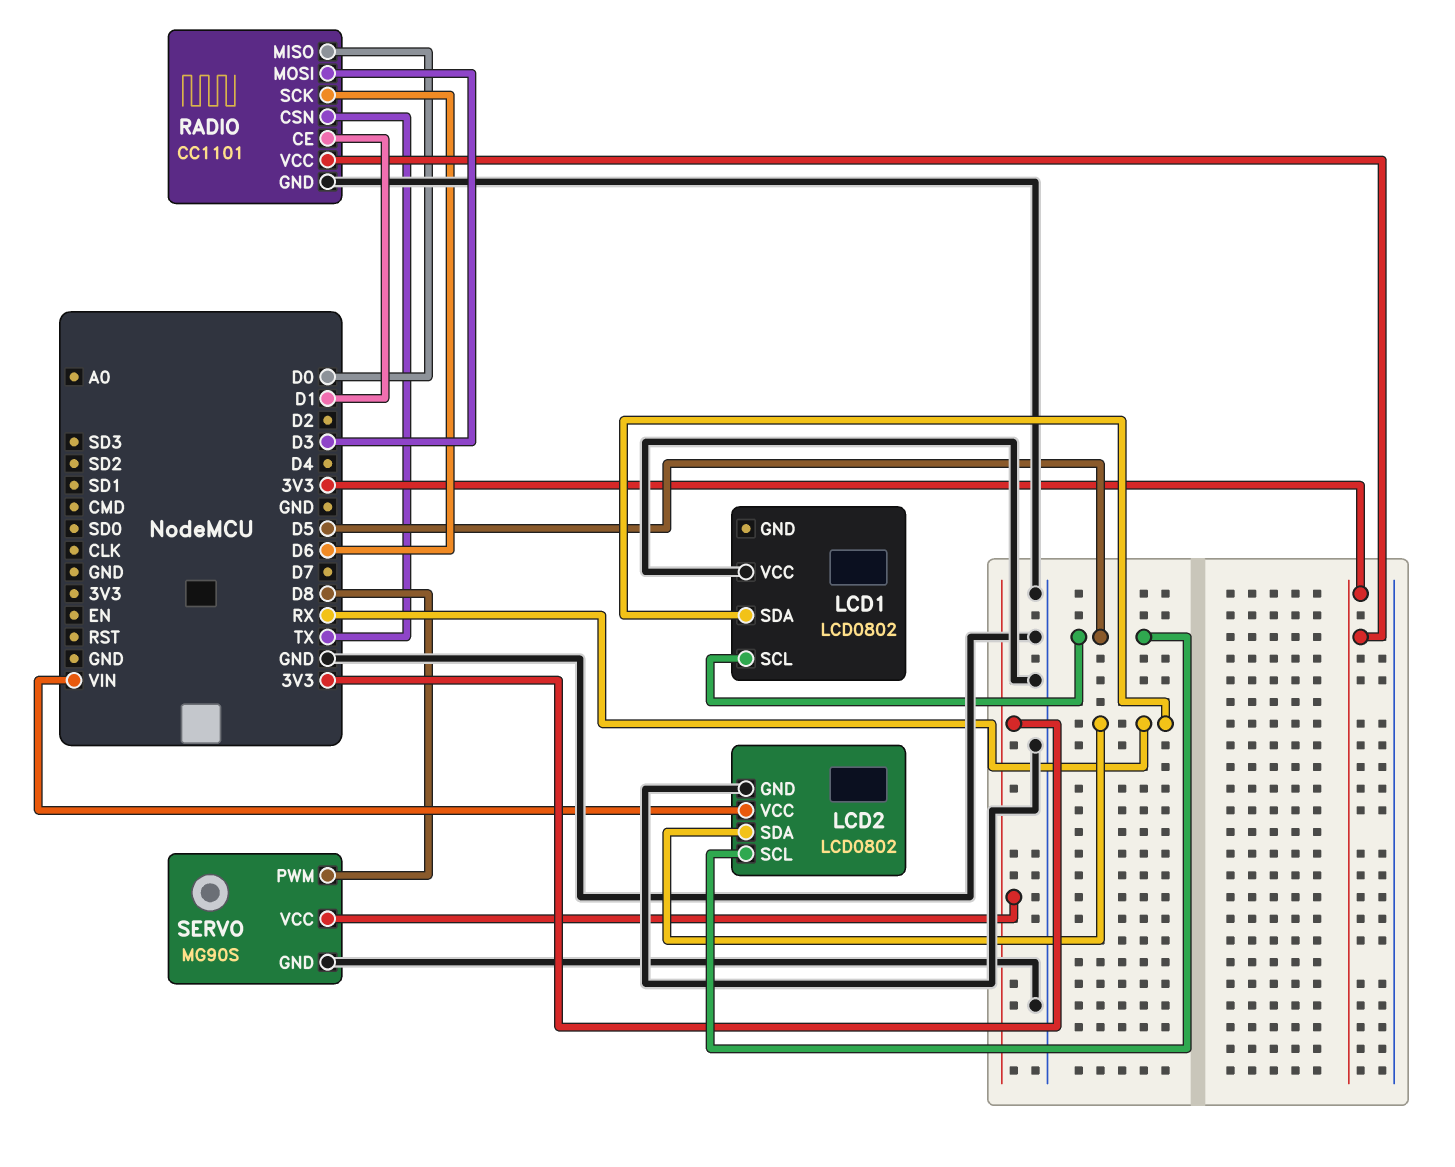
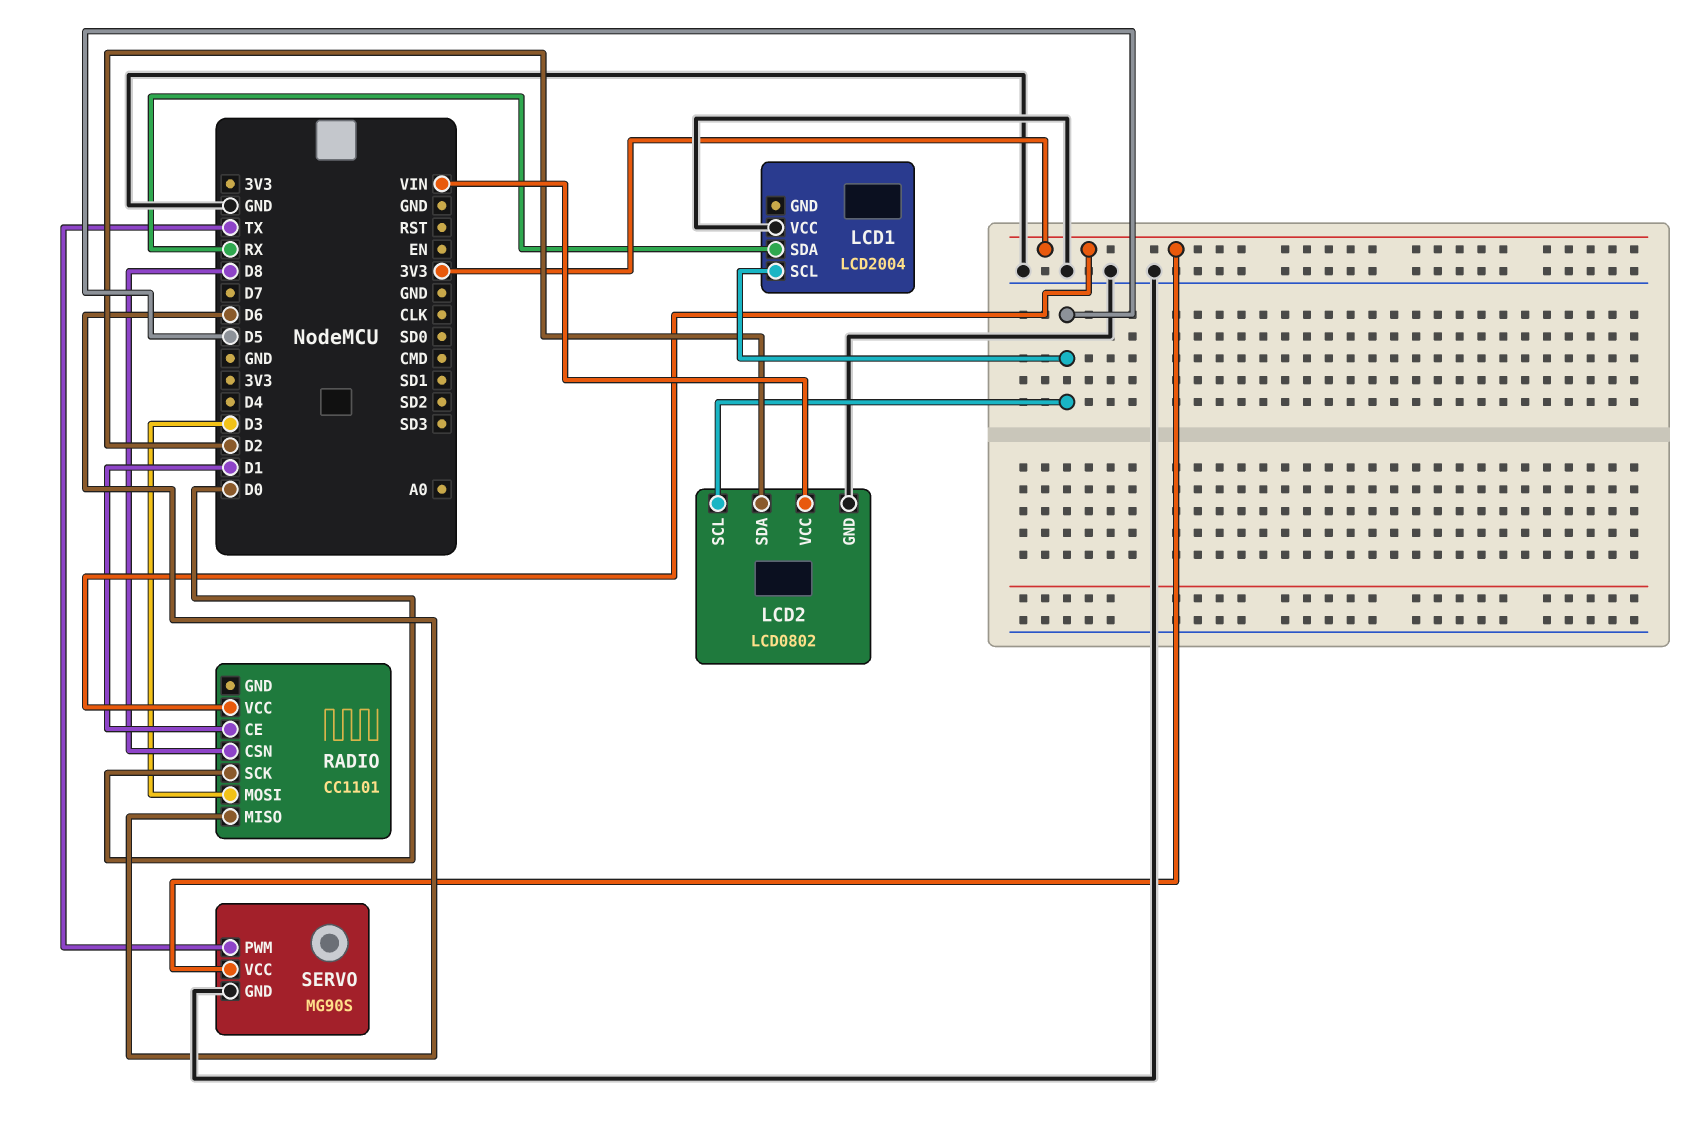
LCD1: LCD0802 -> LCD2004
LCD2 pin SDA: RX -> D2
RADIO pin CSN: TX -> D8
RADIO pin GND: GND -> none
RADIO pin MISO: D0 -> D6
RADIO pin SCK: D6 -> D0
SERVO pin PWM: D8 -> TX

